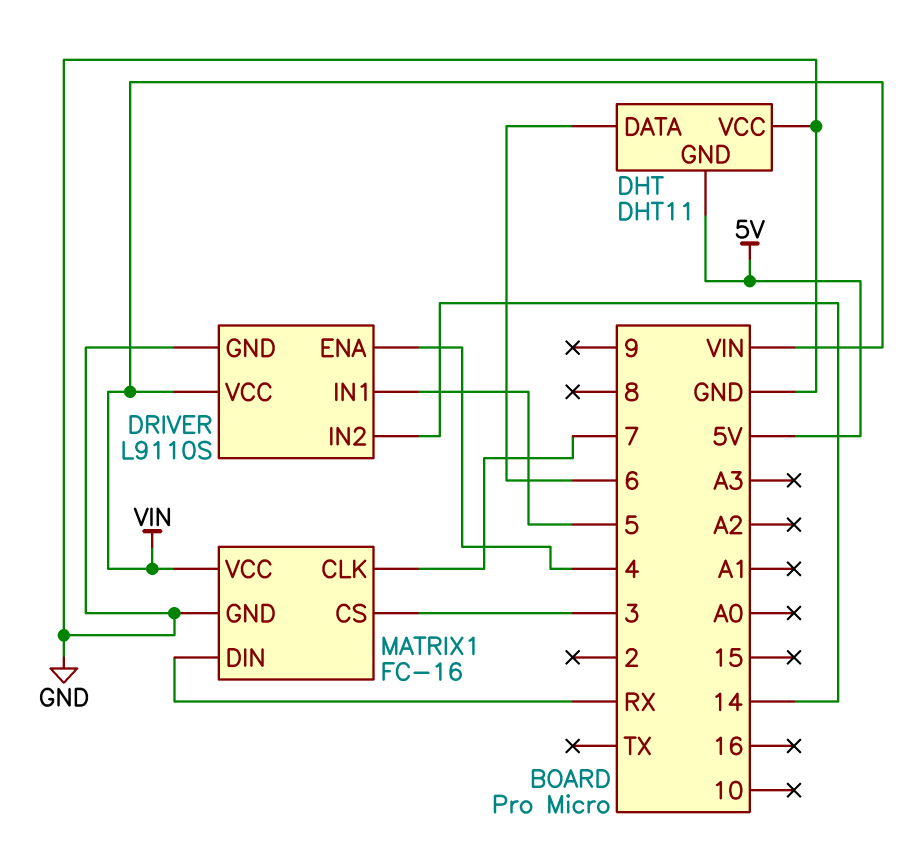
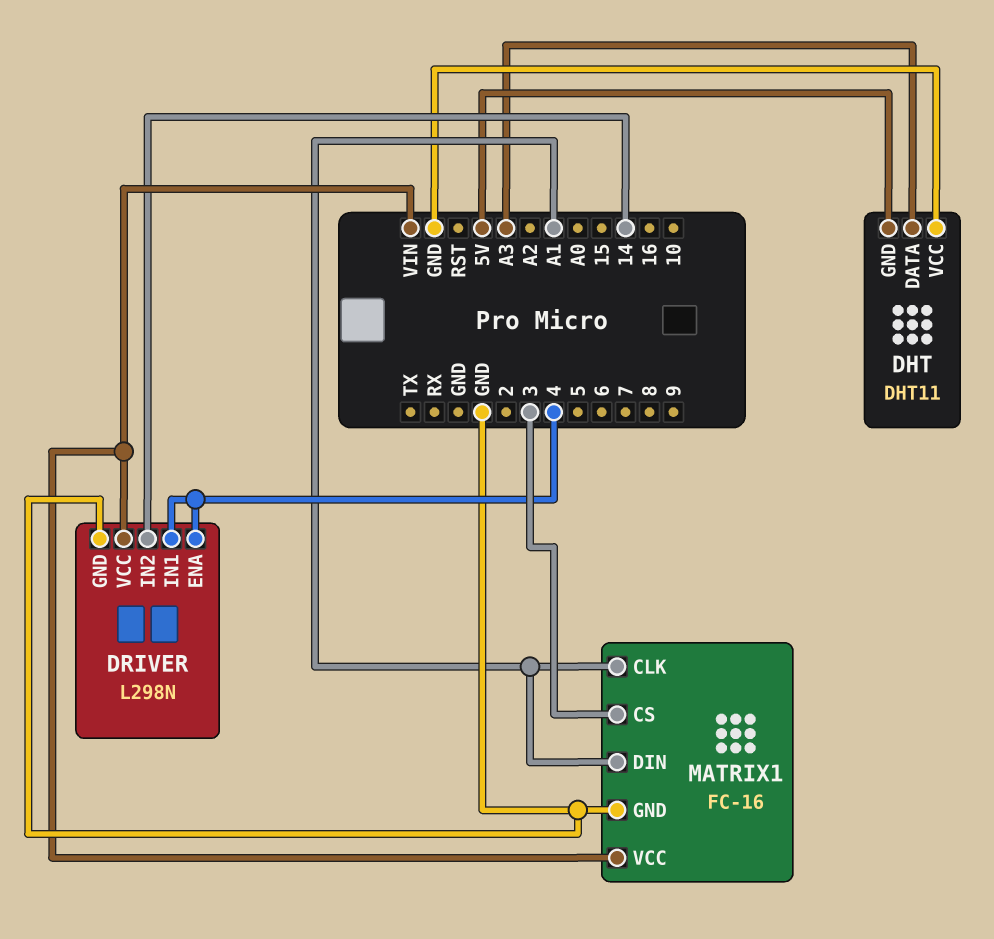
DHT pin DATA: 6 -> A3
DRIVER: L9110S -> L298N
DRIVER pin IN1: 5 -> 4
MATRIX1 pin CLK: 7 -> A1
MATRIX1 pin DIN: RX -> A1

